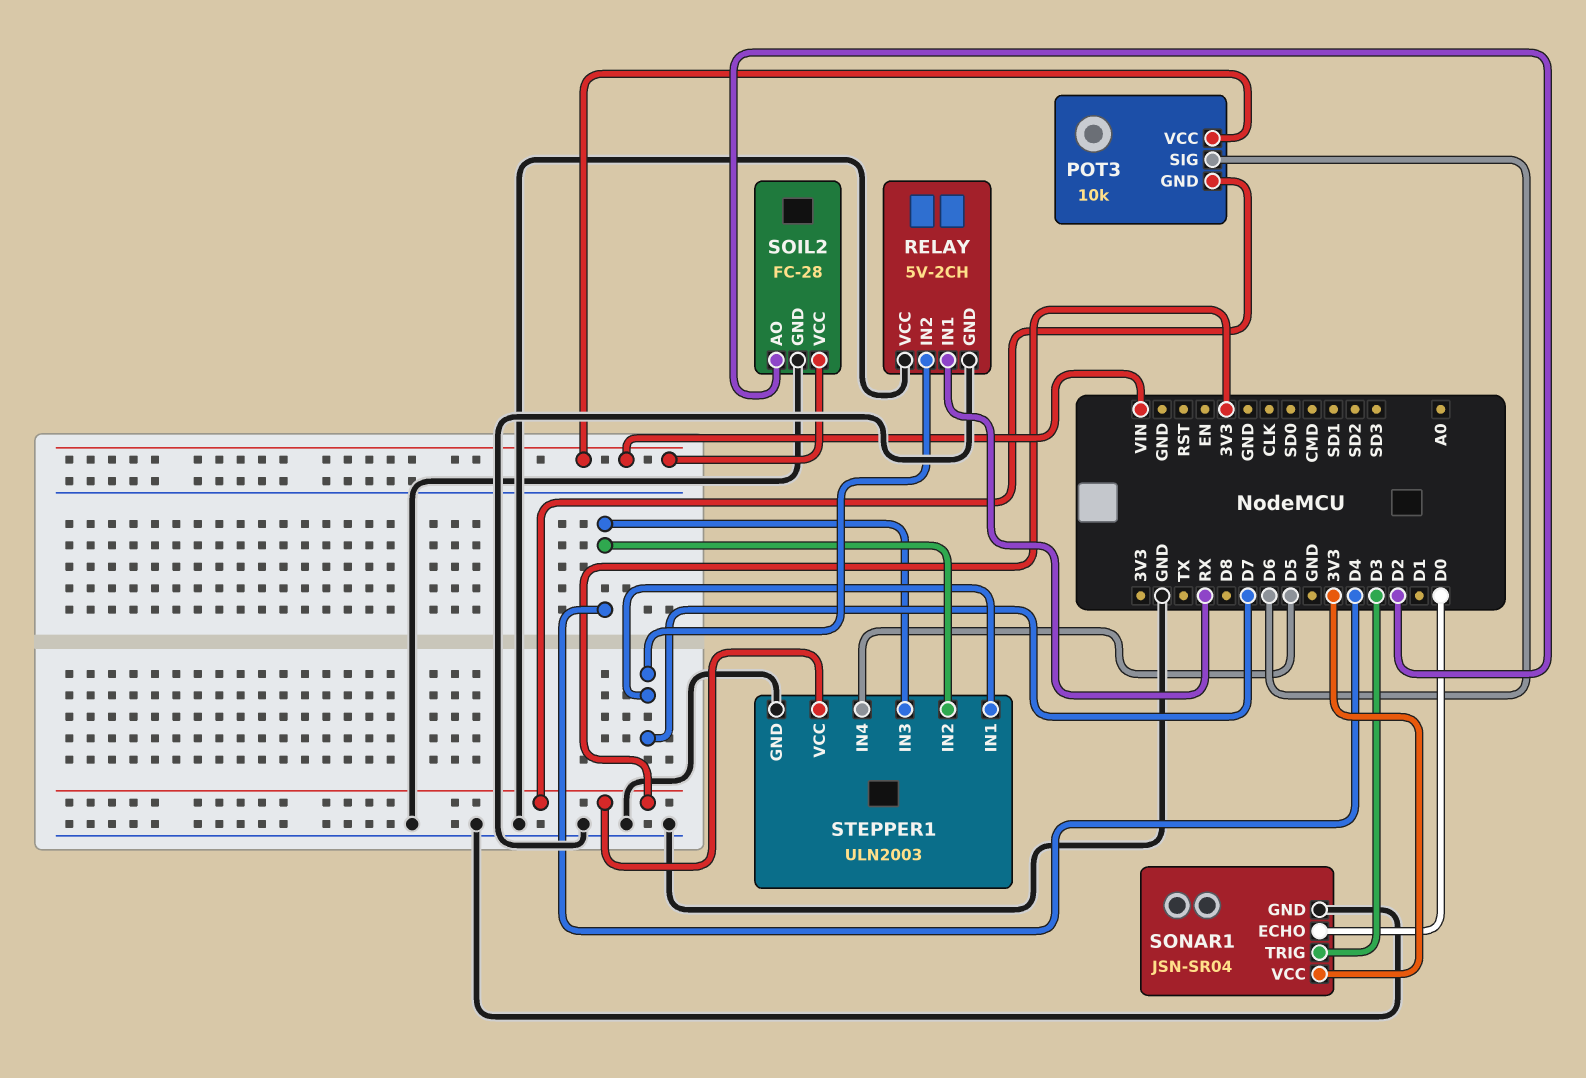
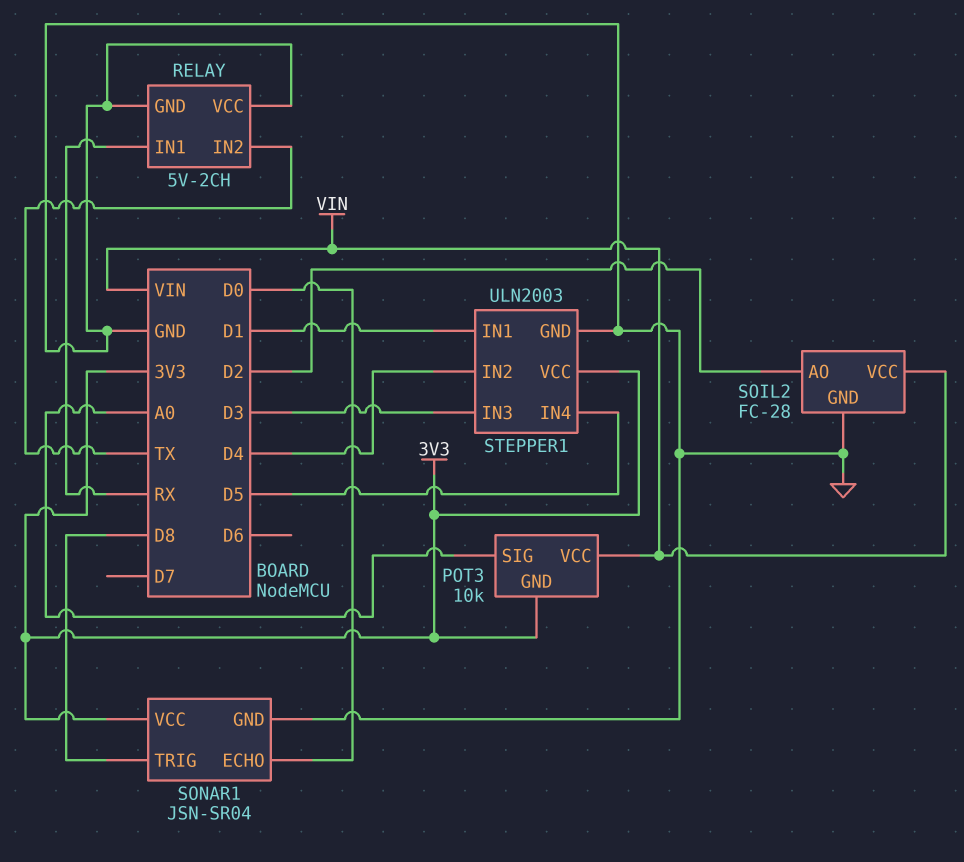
POT3 pin SIG: D6 -> A0
RELAY pin IN2: D7 -> TX
SONAR1 pin TRIG: D3 -> D8
STEPPER1 pin IN1: D7 -> D1
STEPPER1 pin IN3: D4 -> D3

